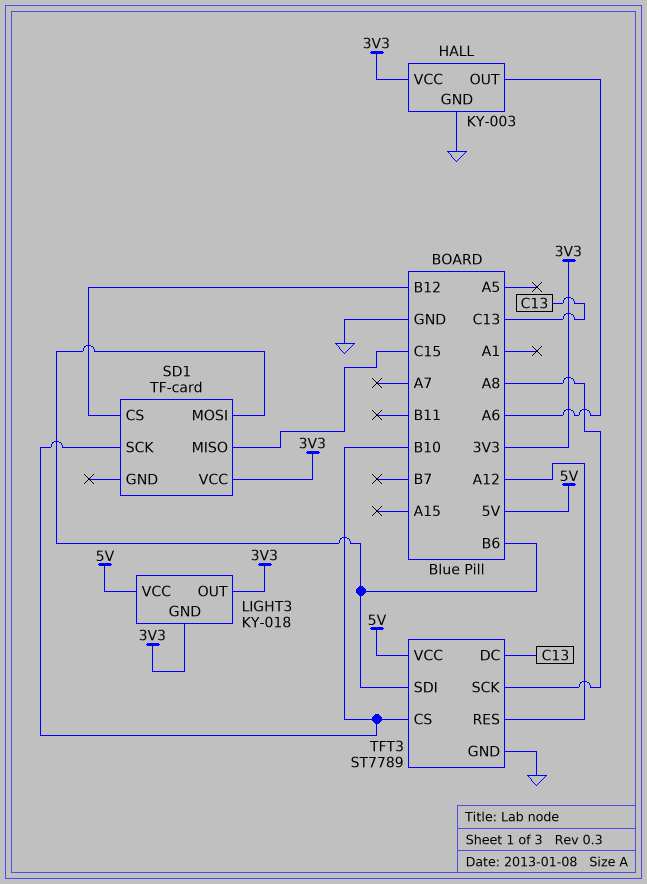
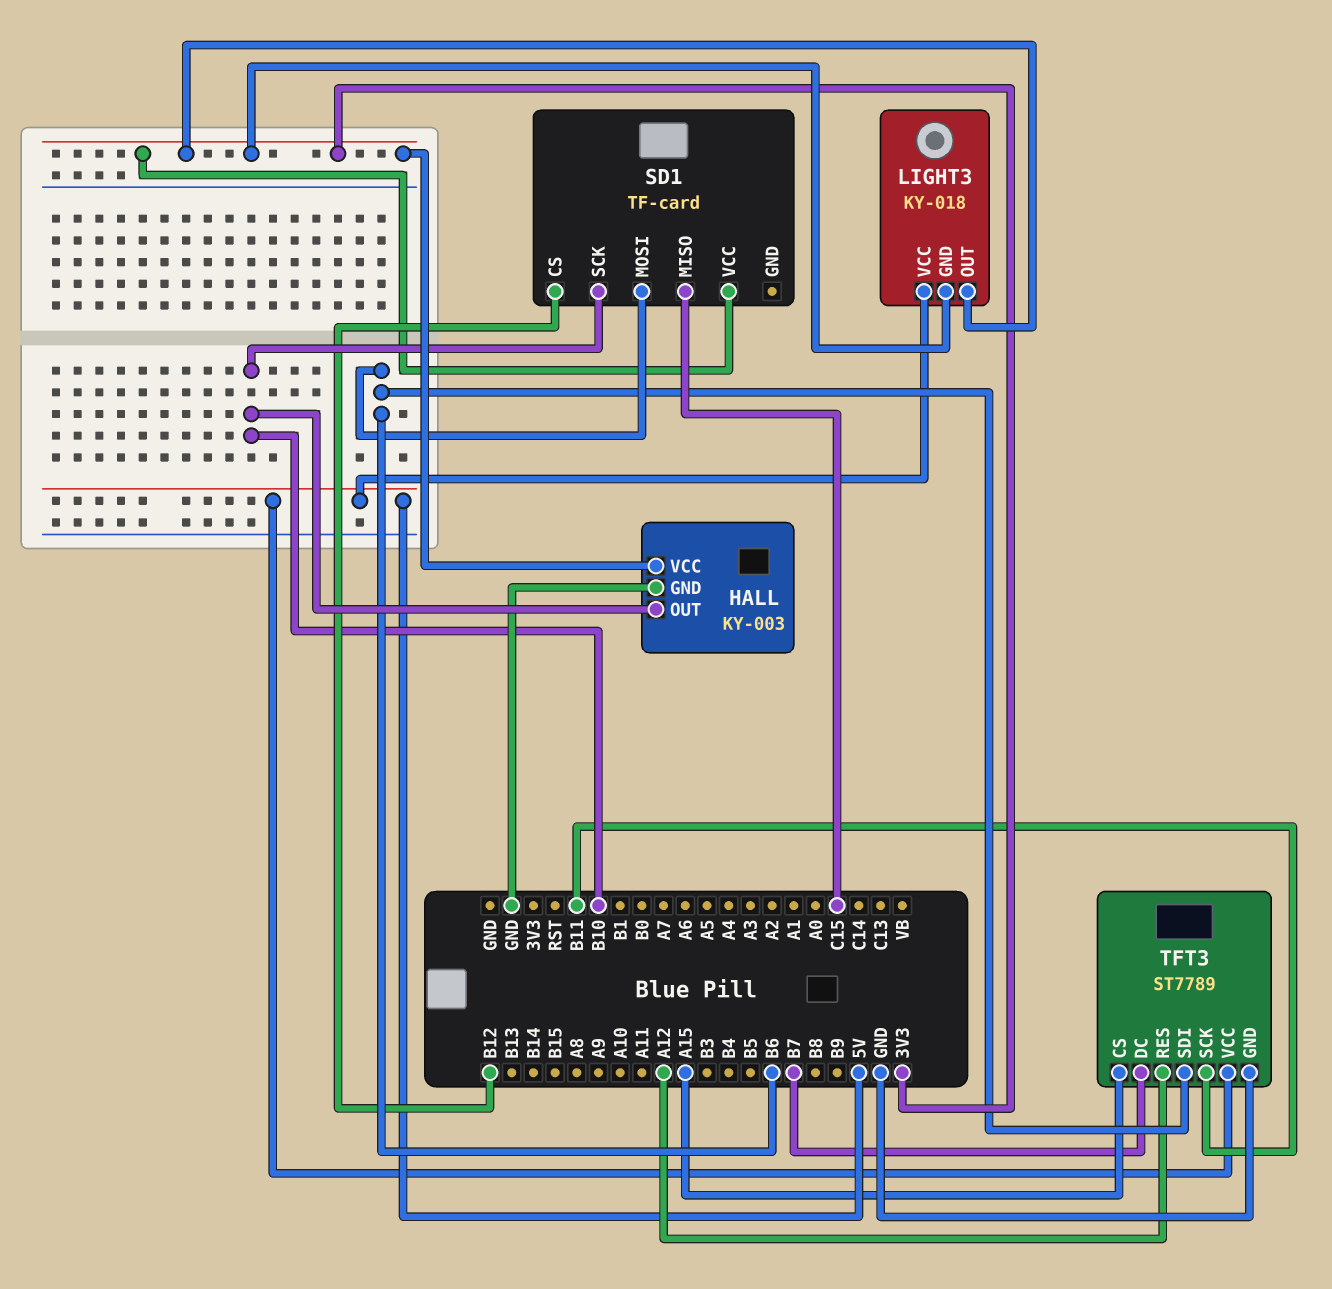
HALL pin OUT: A6 -> B10
TFT3 pin CS: B10 -> A15
TFT3 pin DC: C13 -> B7
TFT3 pin SCK: A8 -> B11

